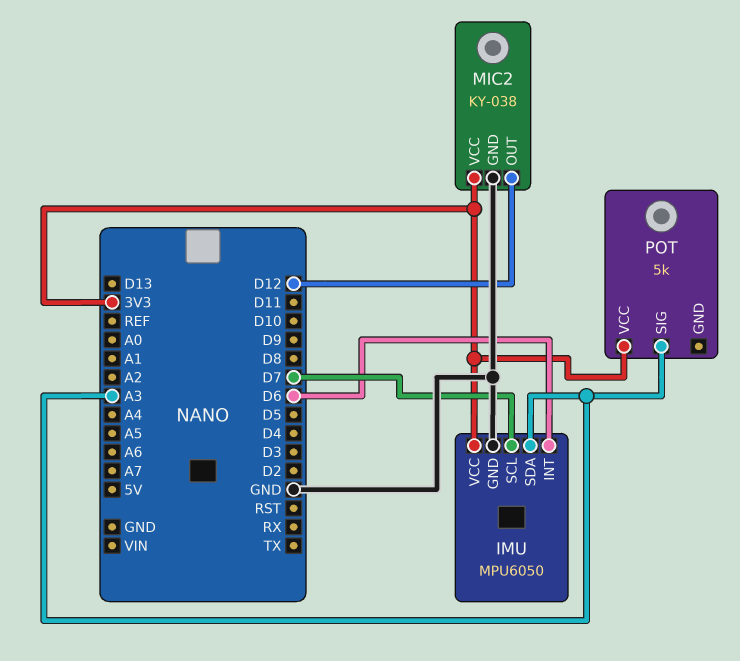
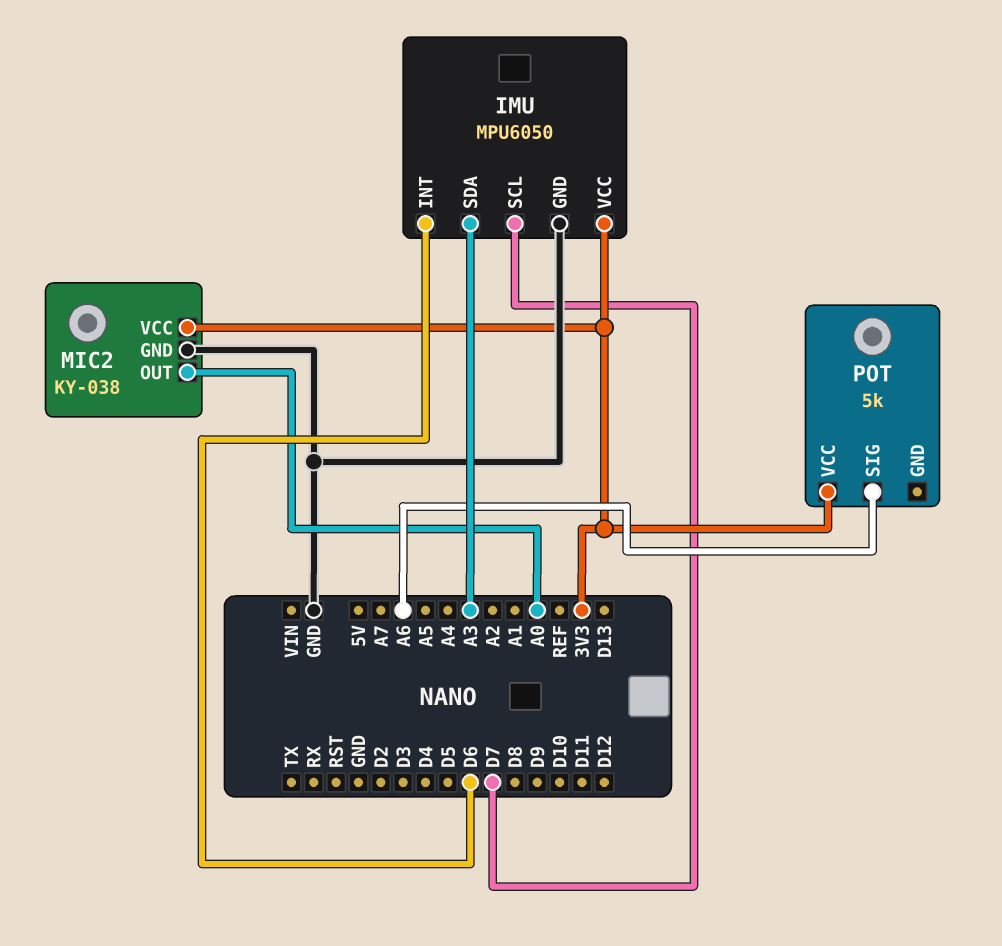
MIC2 pin OUT: D12 -> A0
POT pin SIG: A3 -> A6

